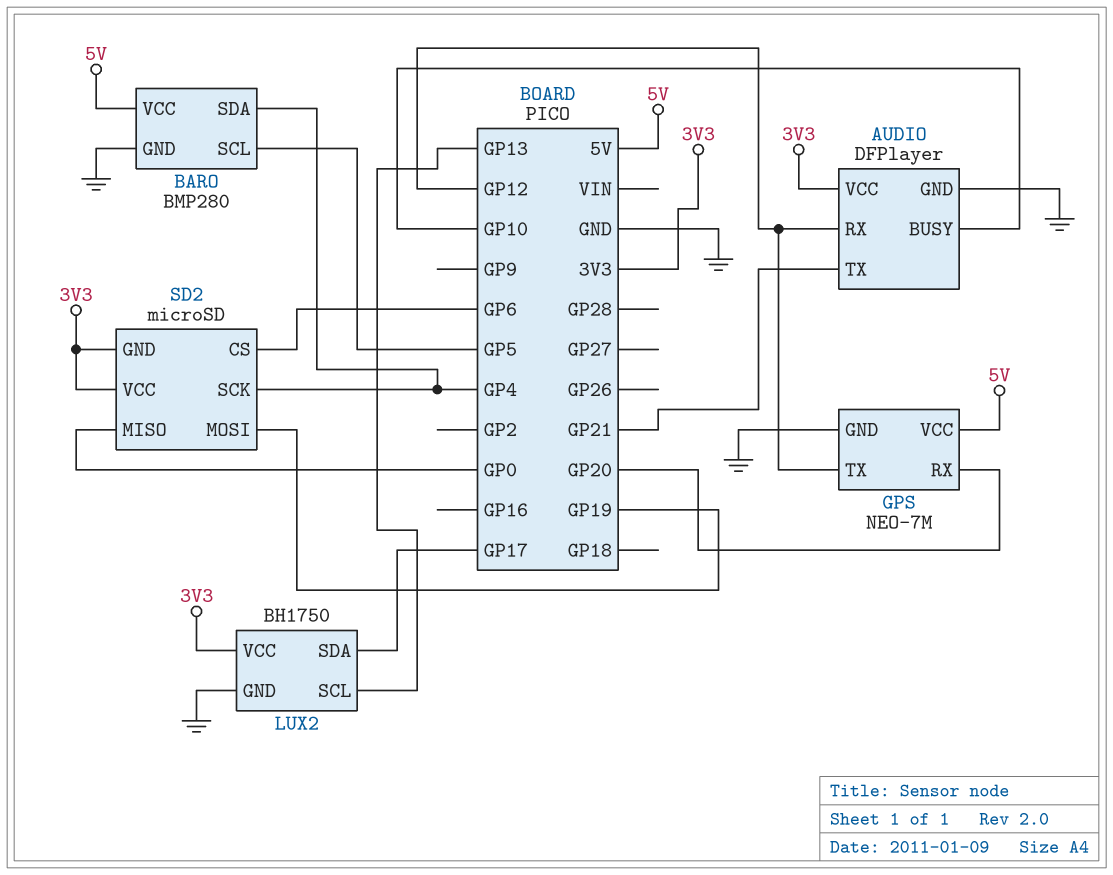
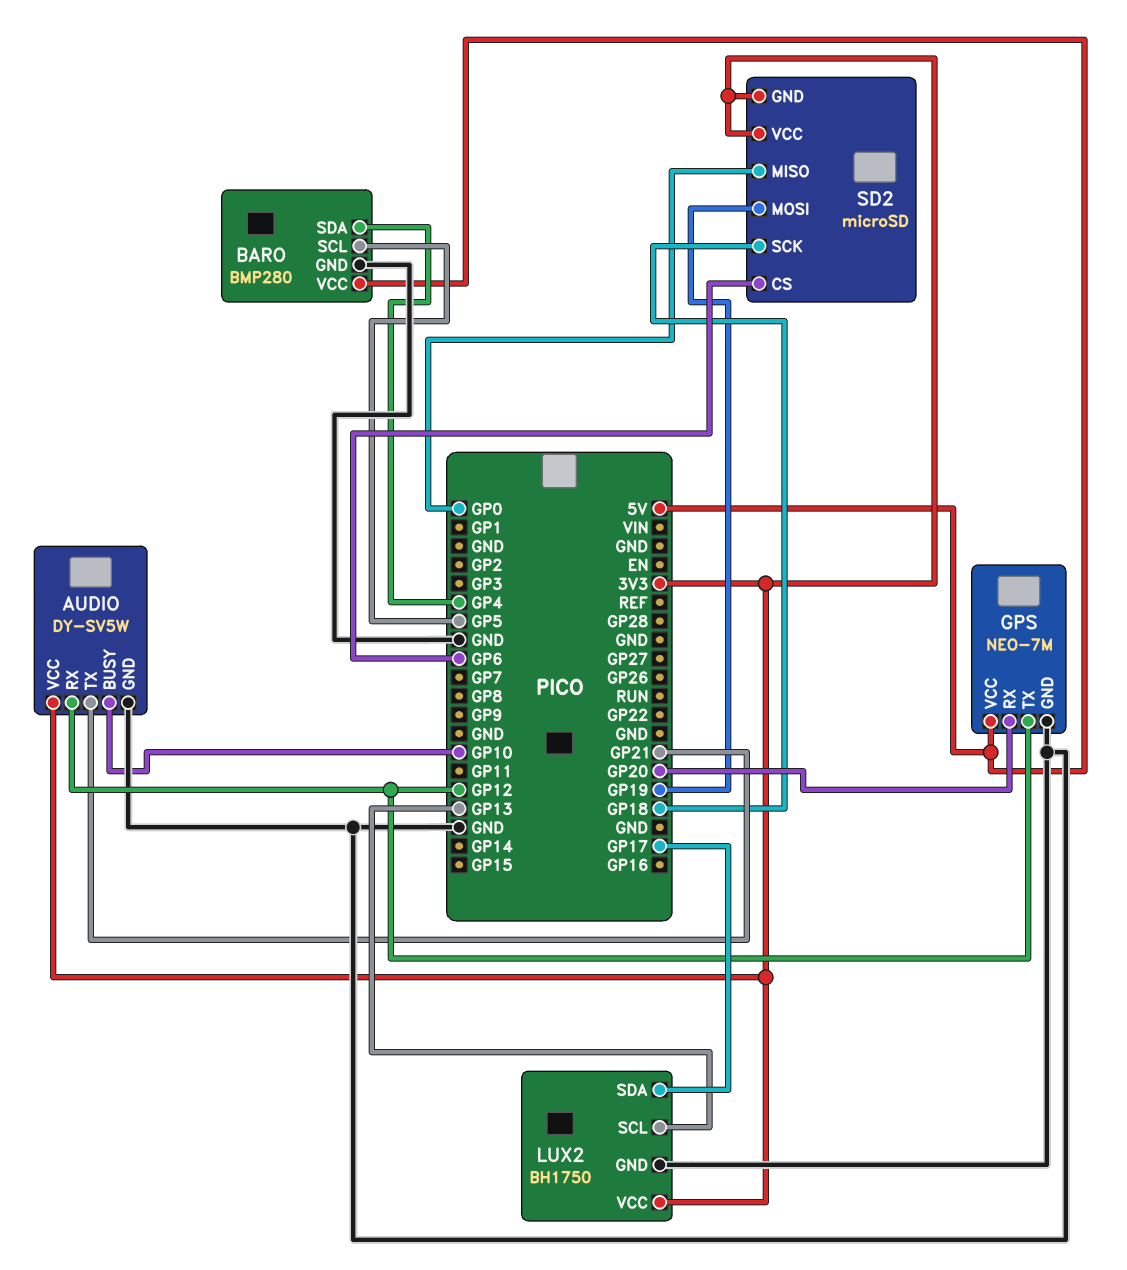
AUDIO: DFPlayer -> DY-SV5W
SD2 pin SCK: GP4 -> GP18

